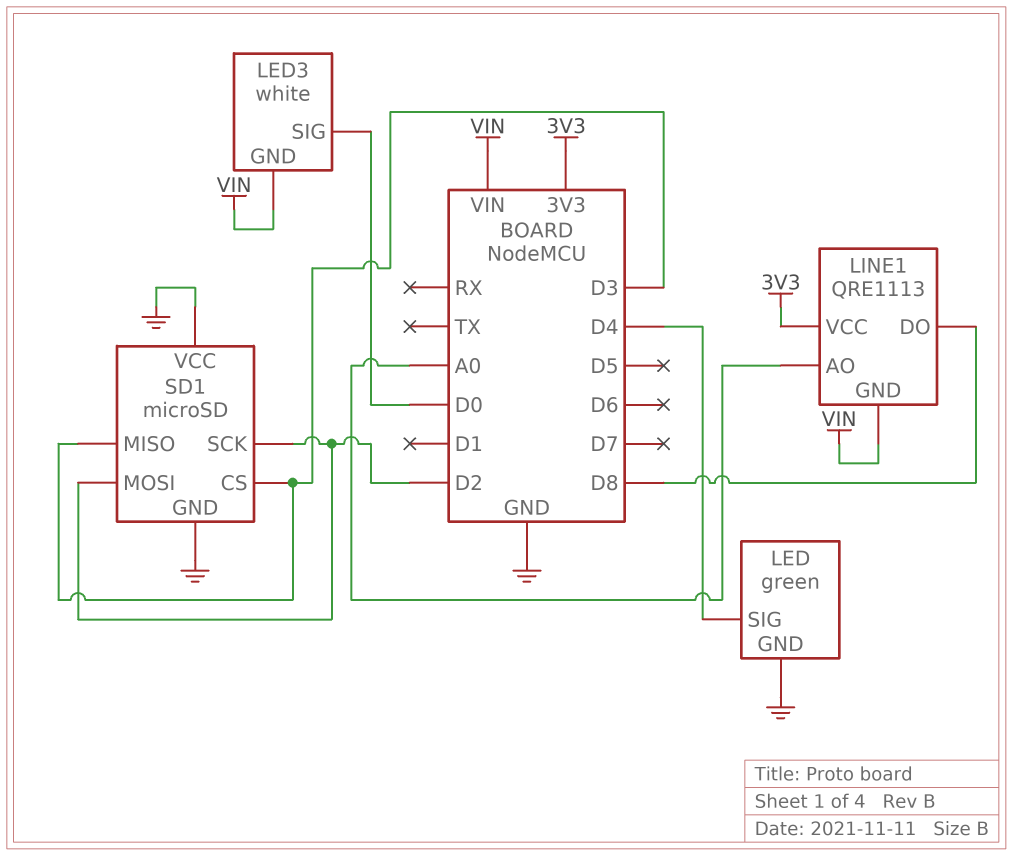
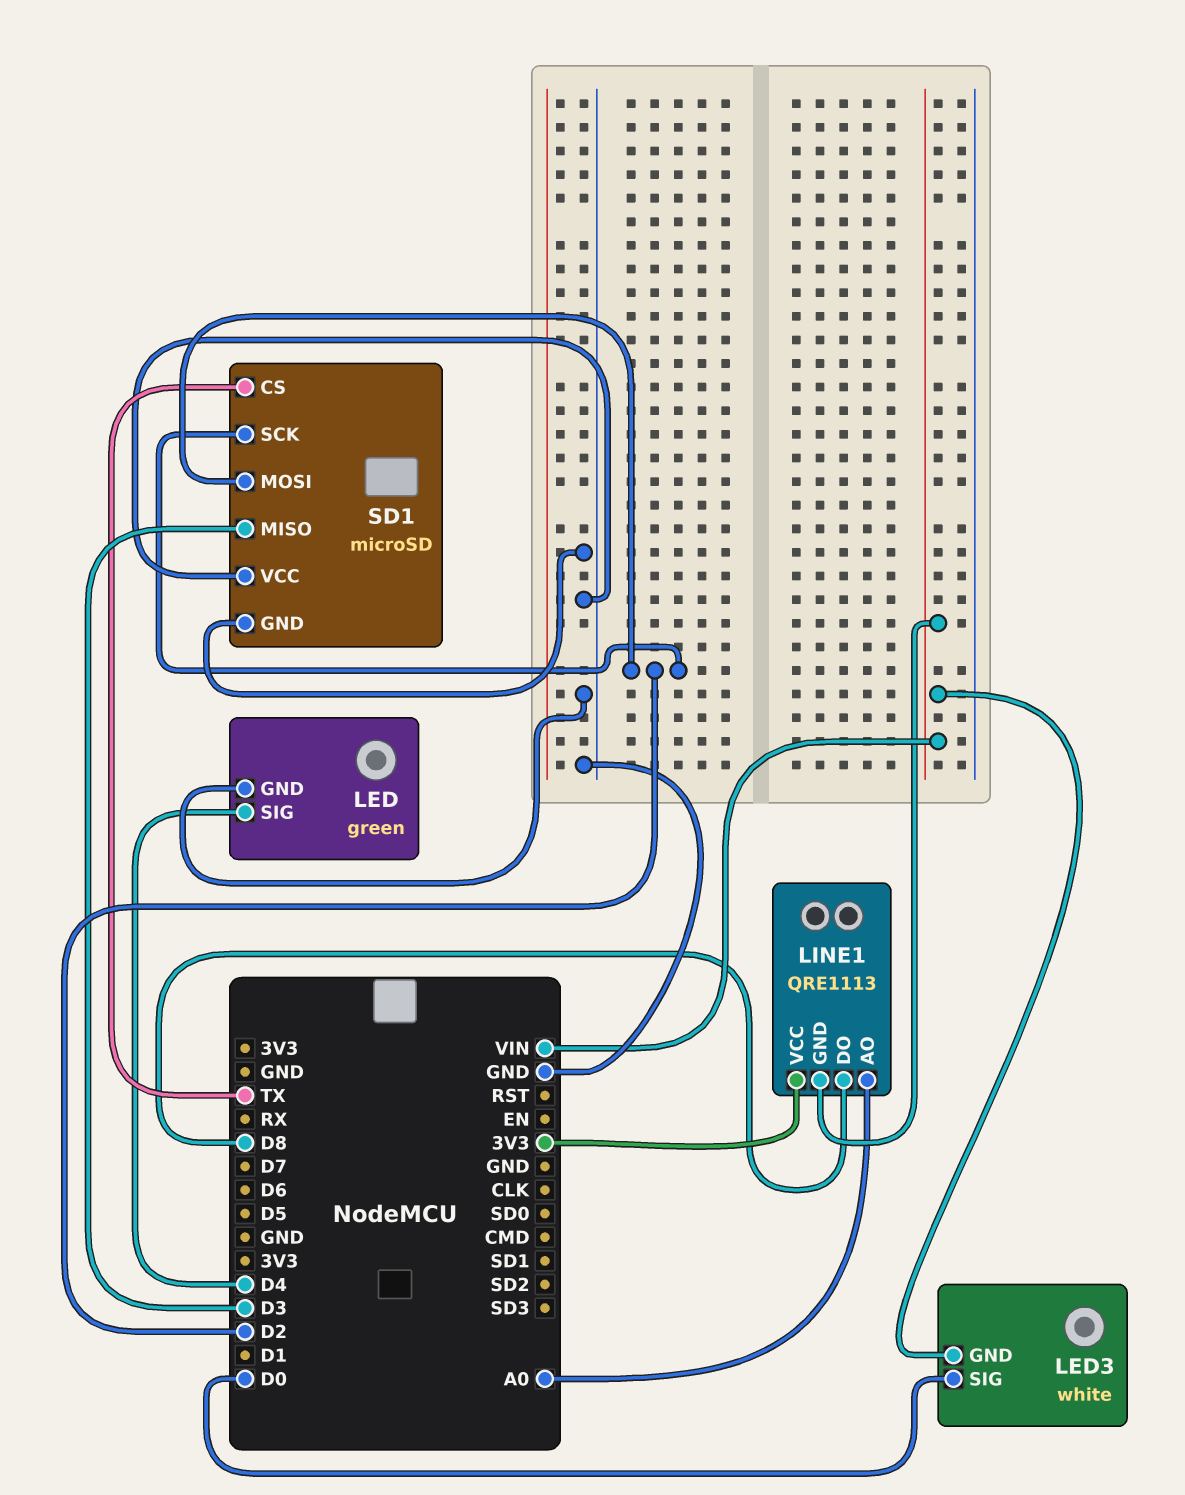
SD1 pin CS: D3 -> TX

